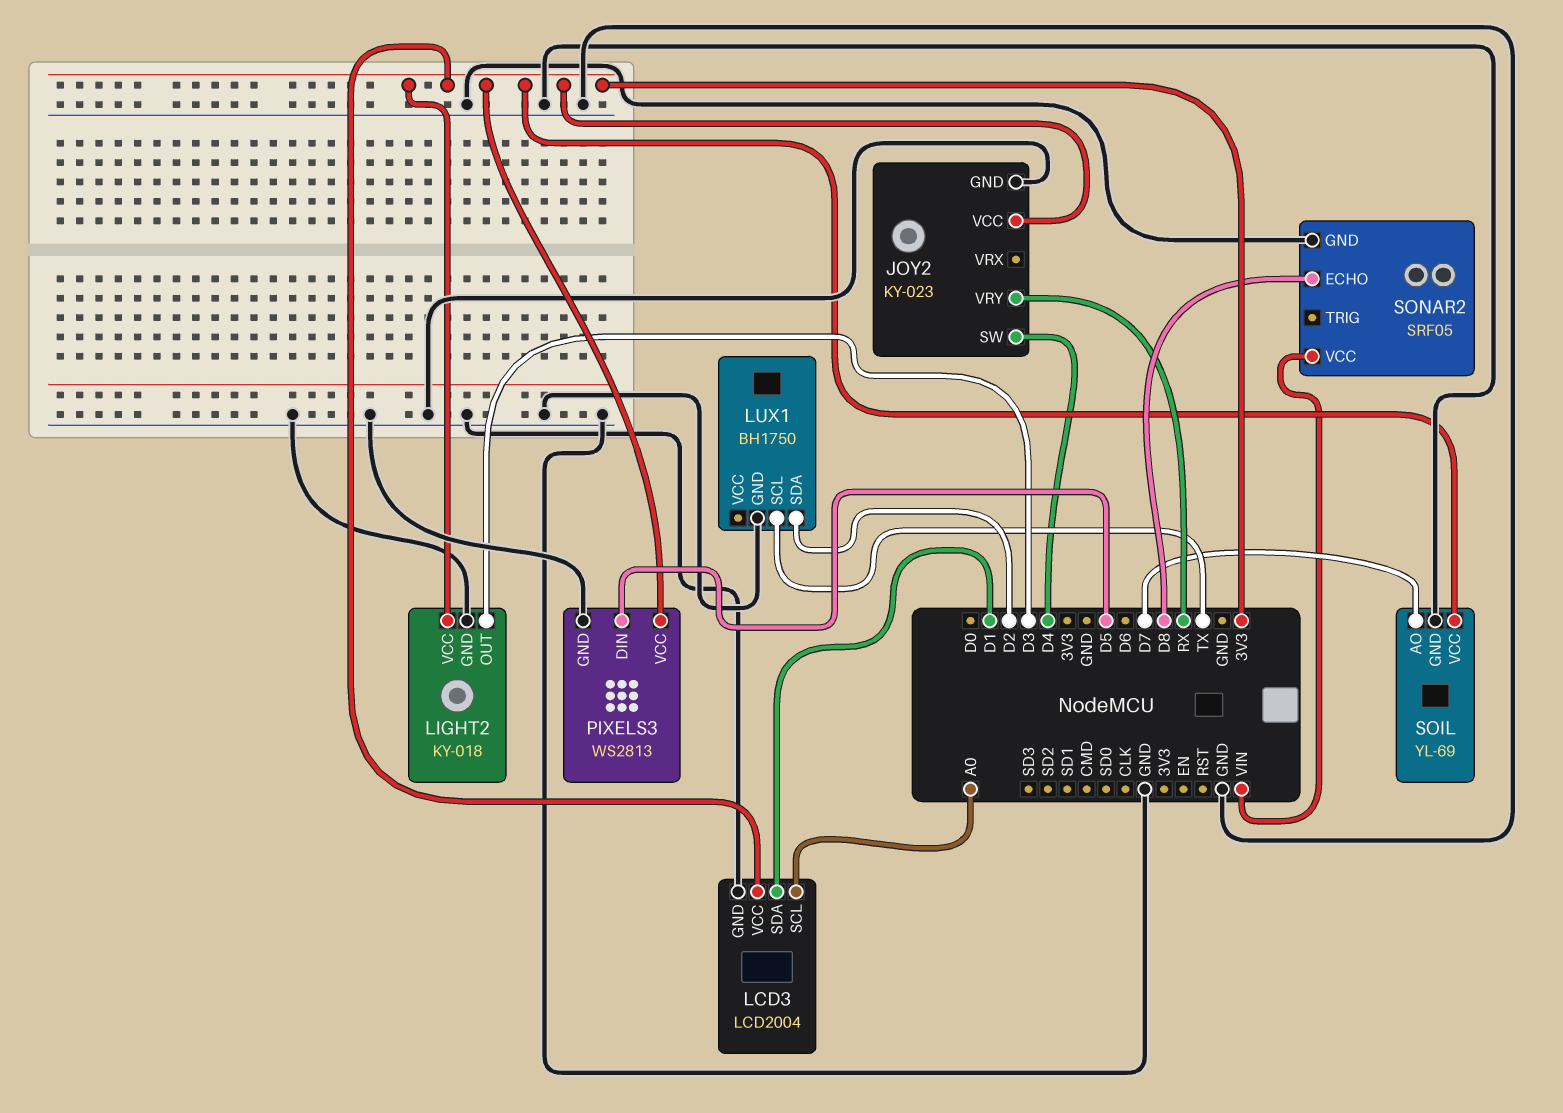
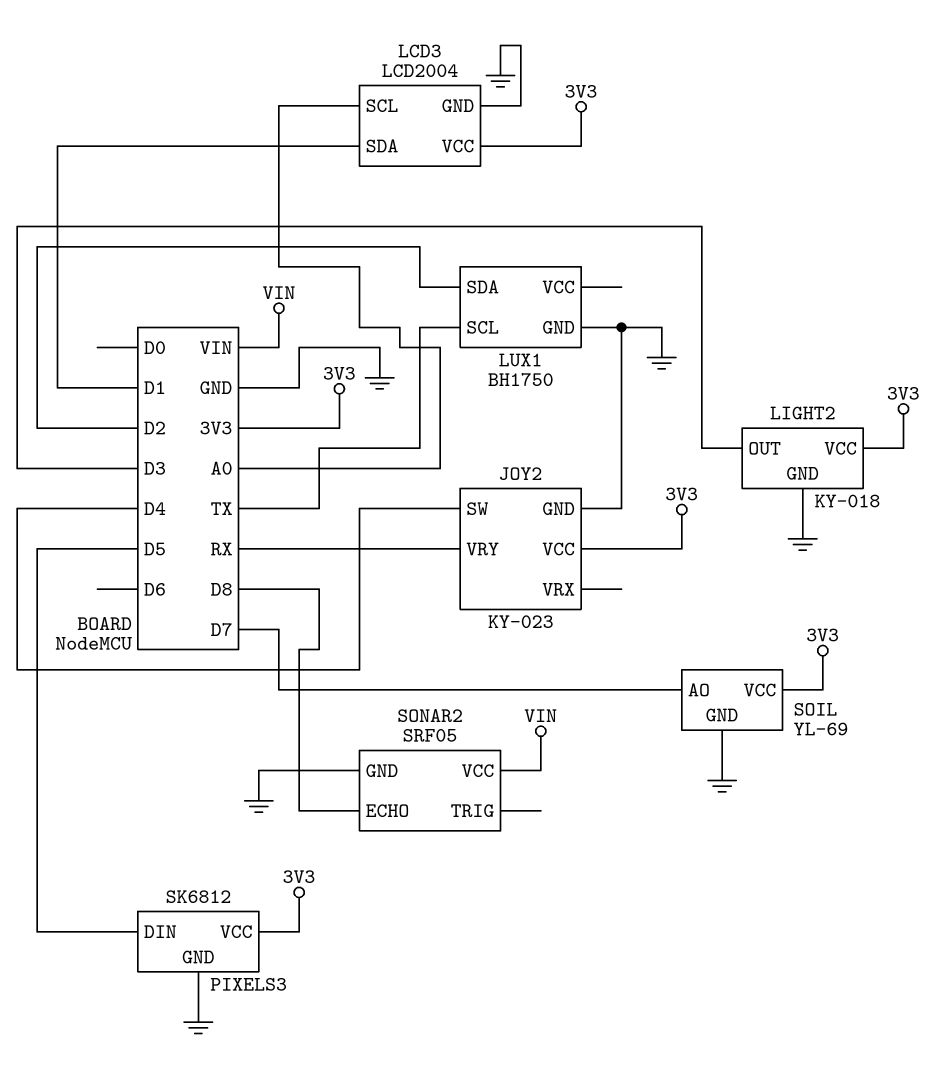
PIXELS3: WS2813 -> SK6812

